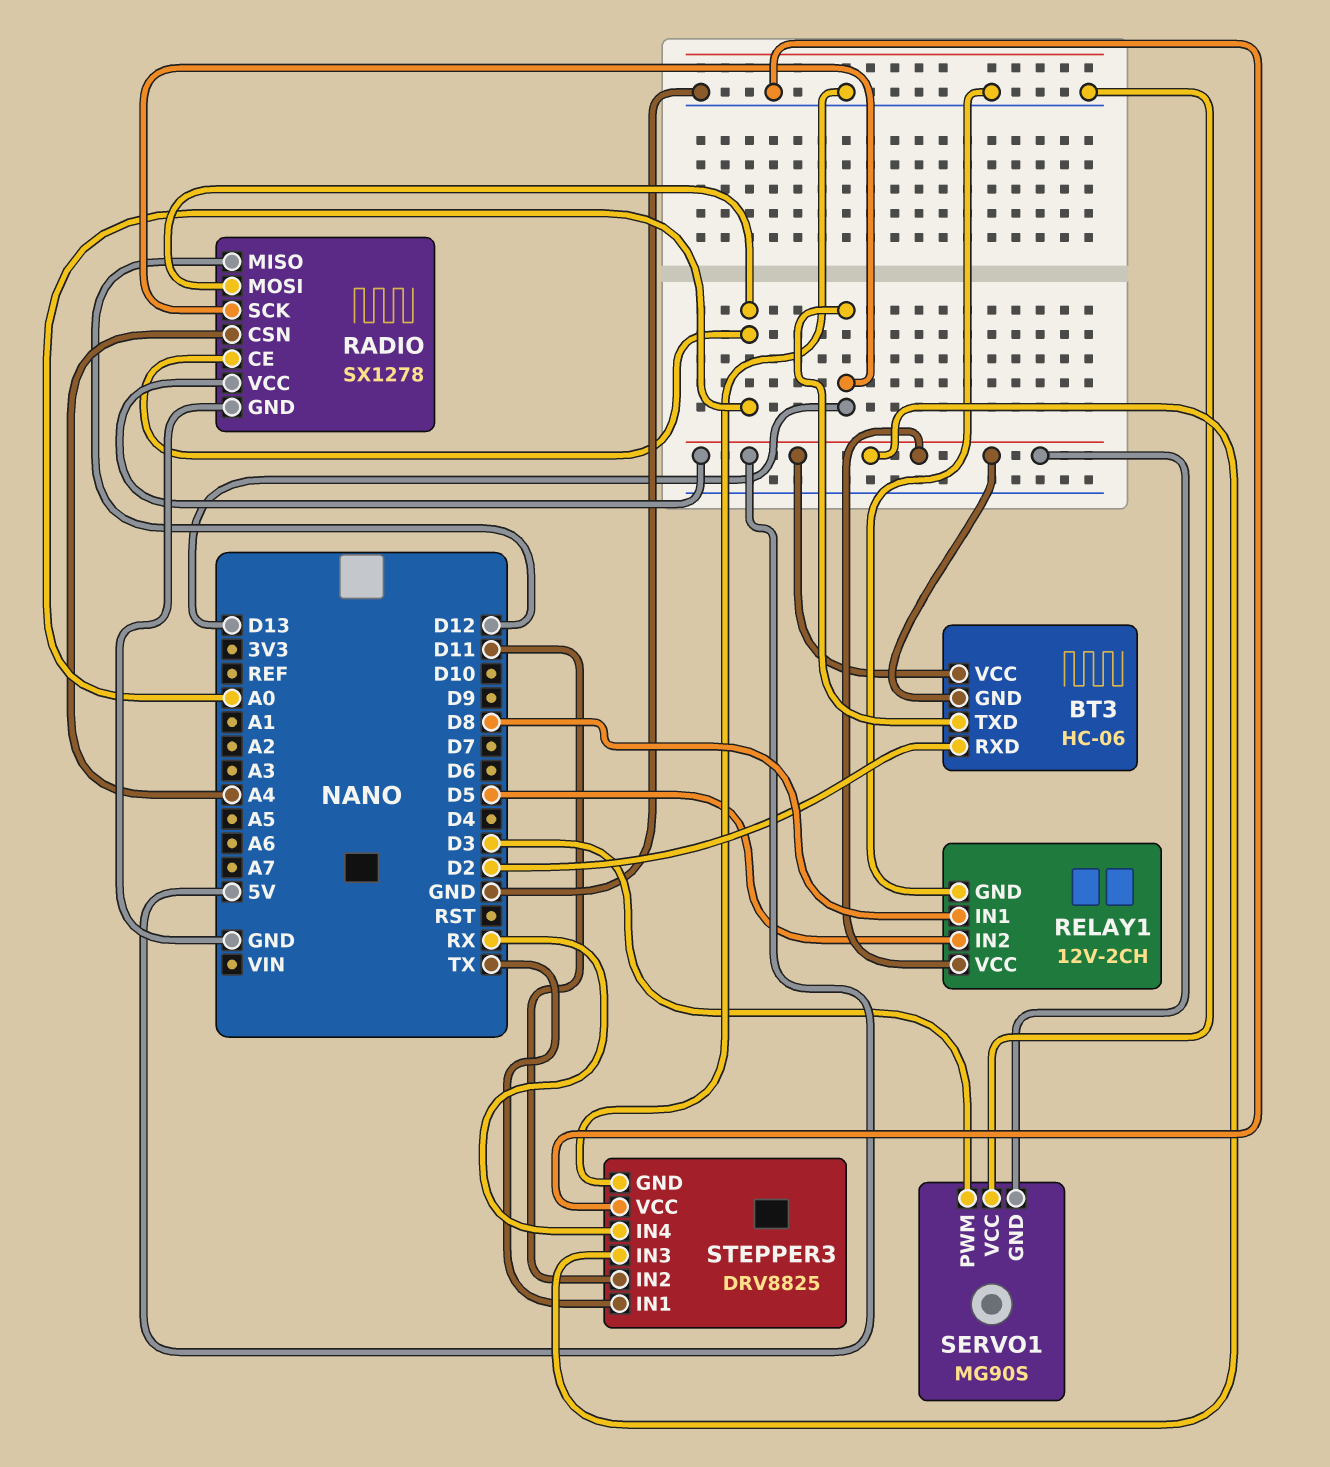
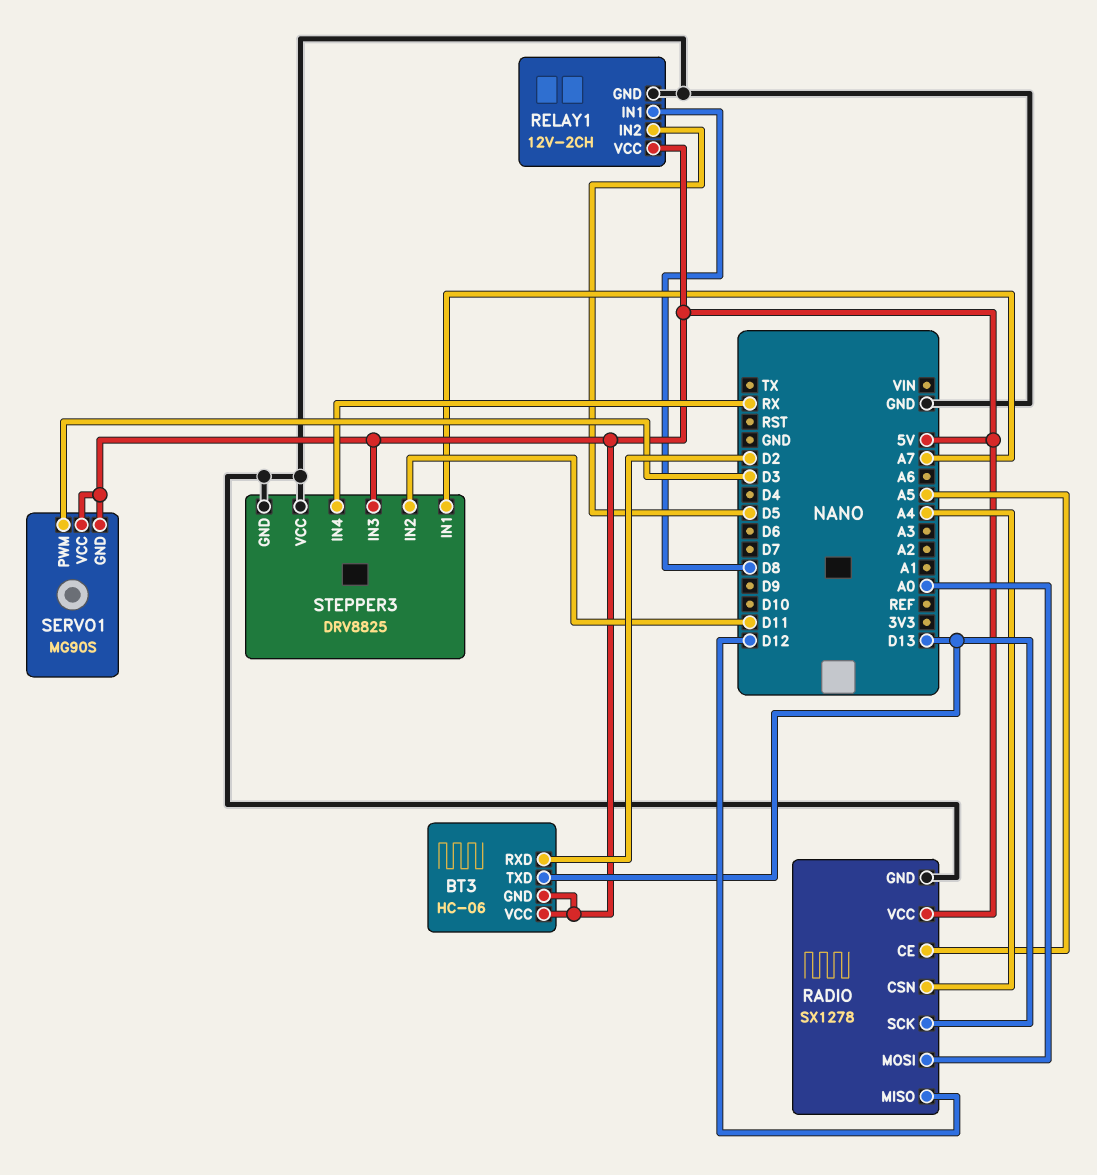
RADIO pin CE: A0 -> A5
SERVO1 pin VCC: GND -> 5V
STEPPER3 pin IN1: TX -> A7

